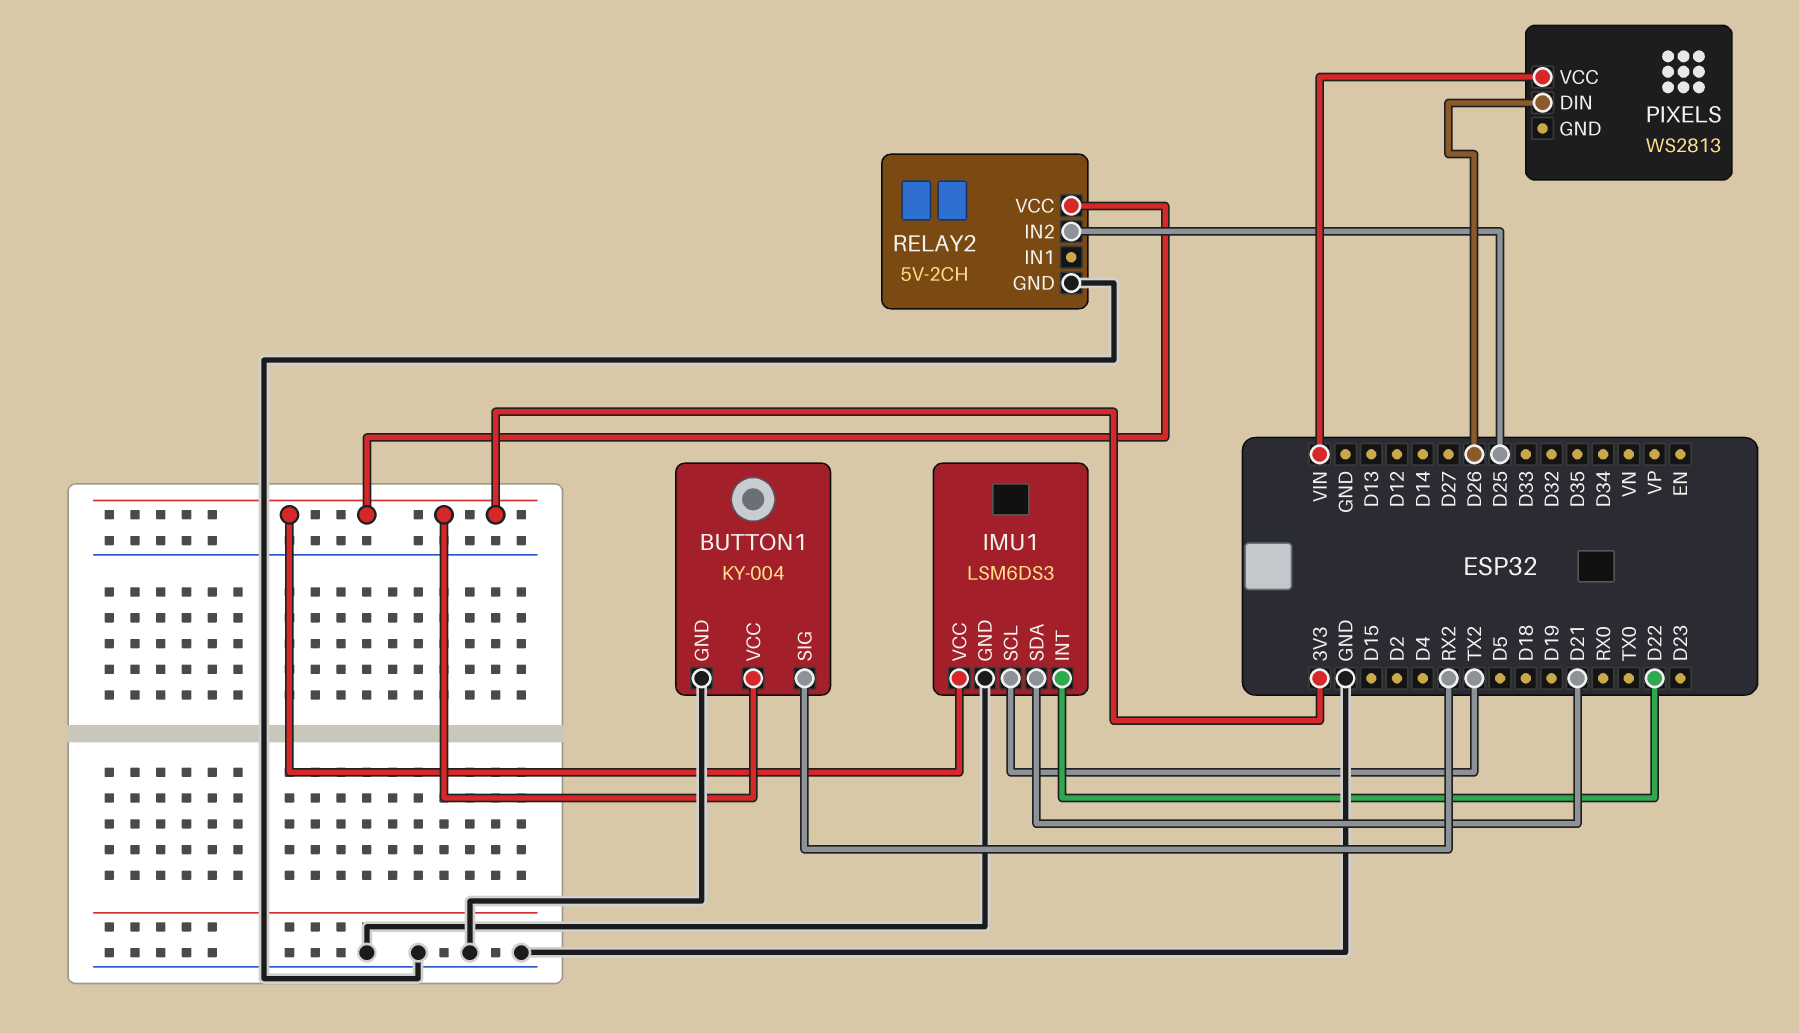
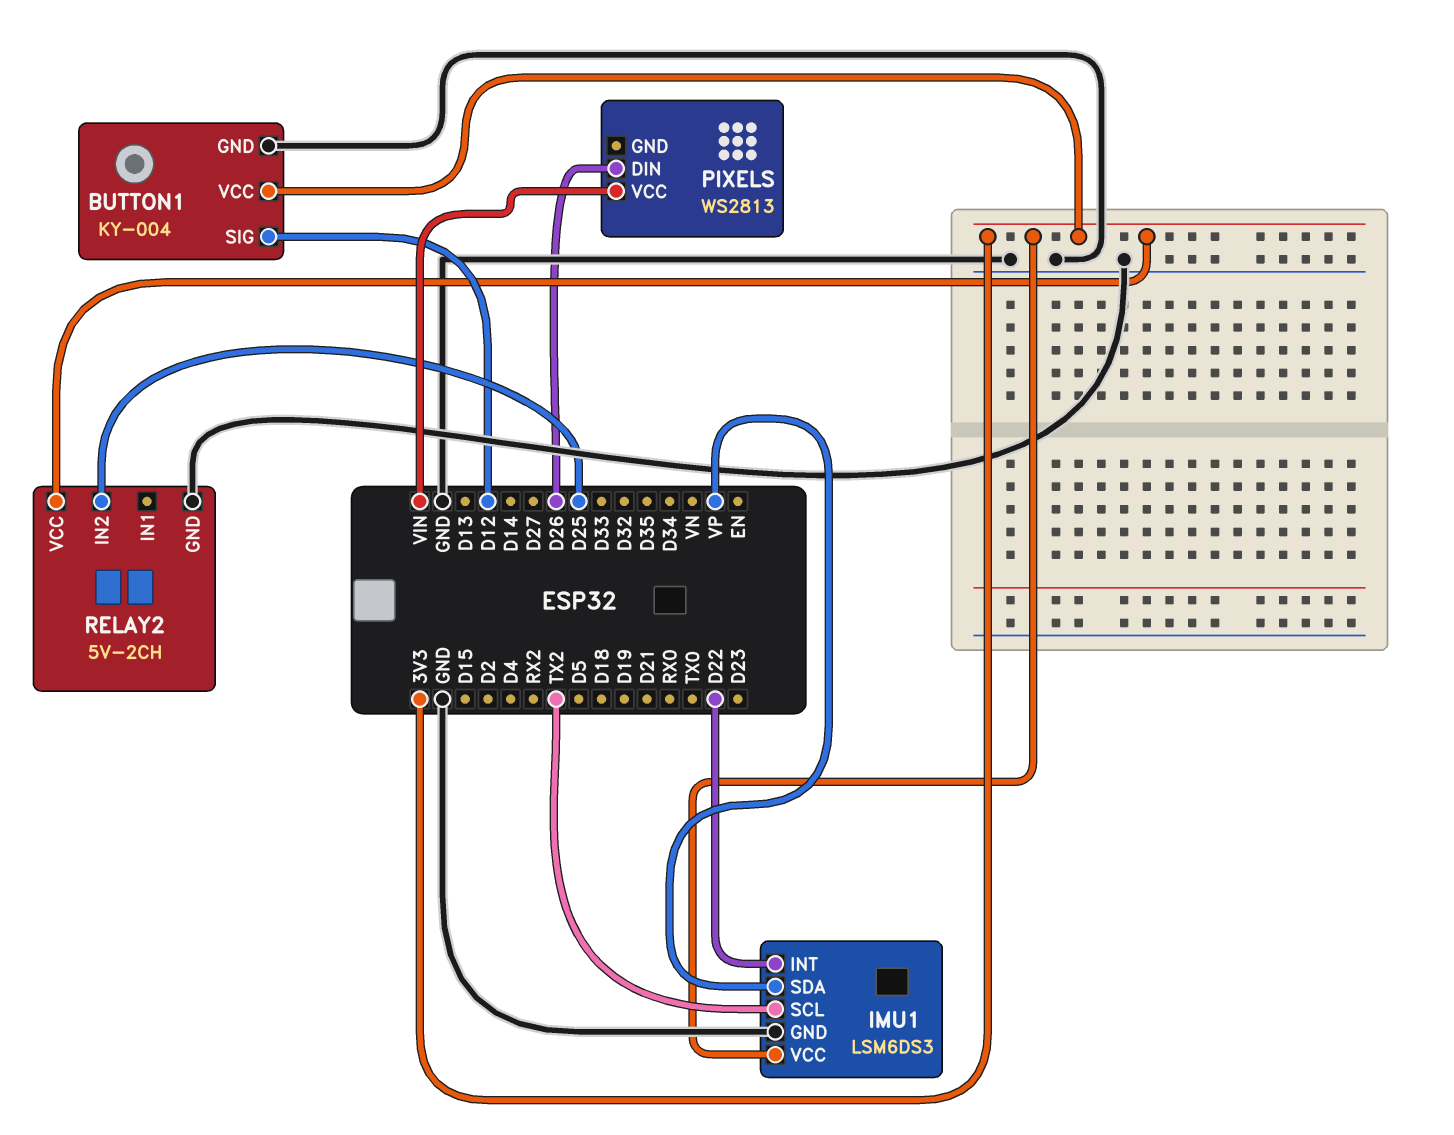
BUTTON1 pin SIG: RX2 -> D12
IMU1 pin SDA: D21 -> VP

